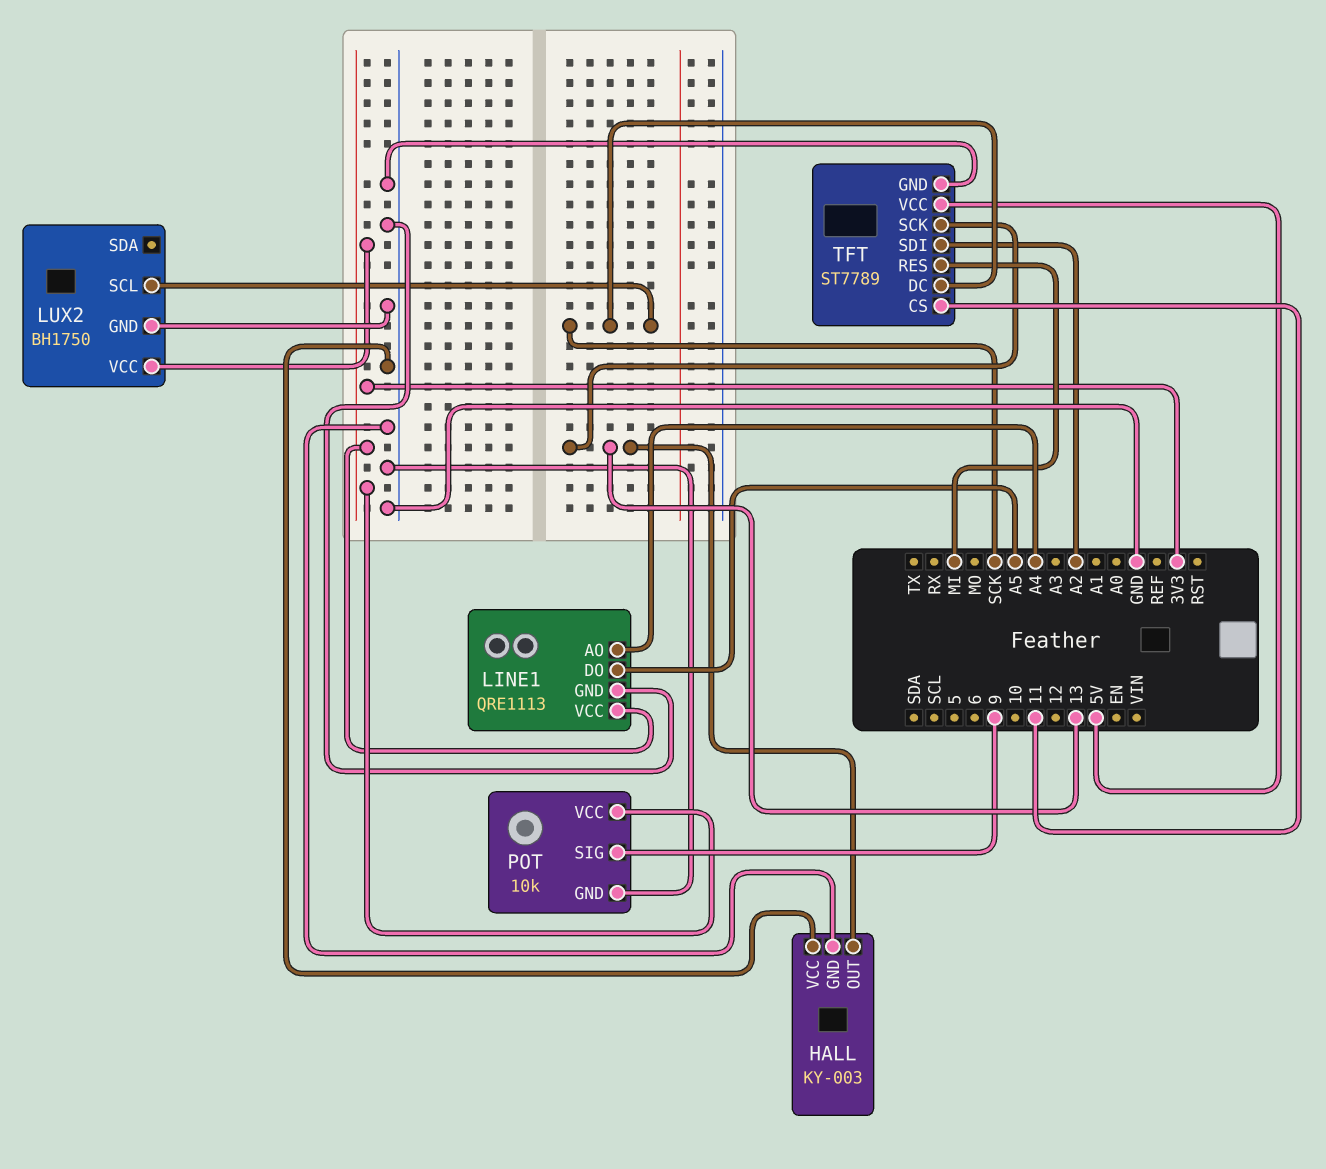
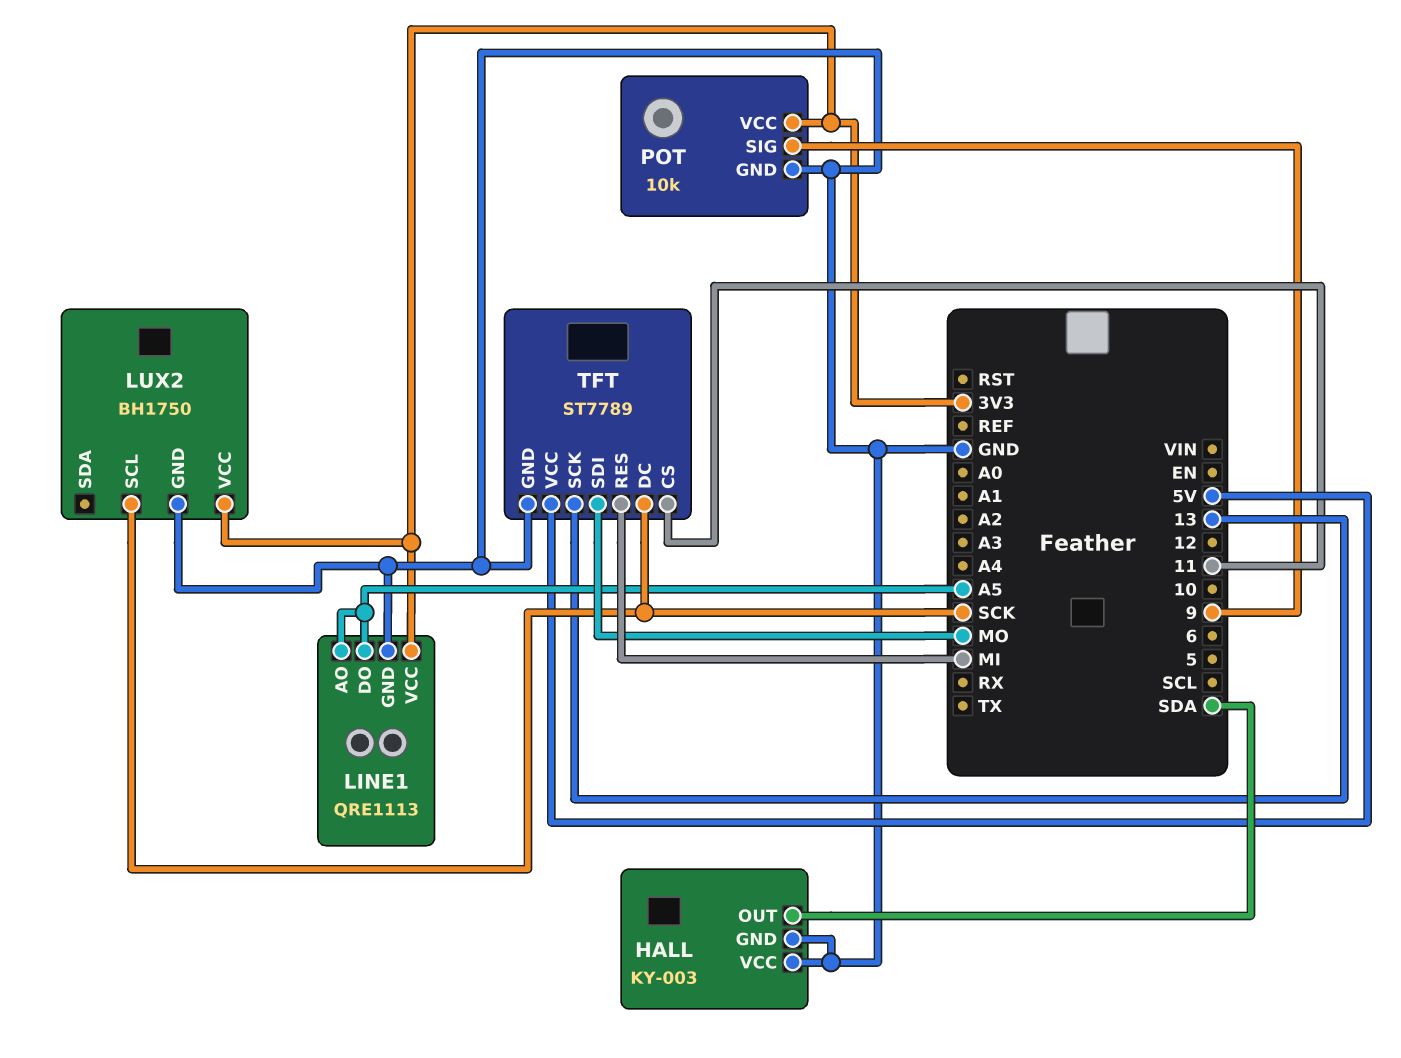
HALL pin OUT: 13 -> SDA
LINE1 pin AO: A4 -> A5
TFT pin SDI: A2 -> MO

